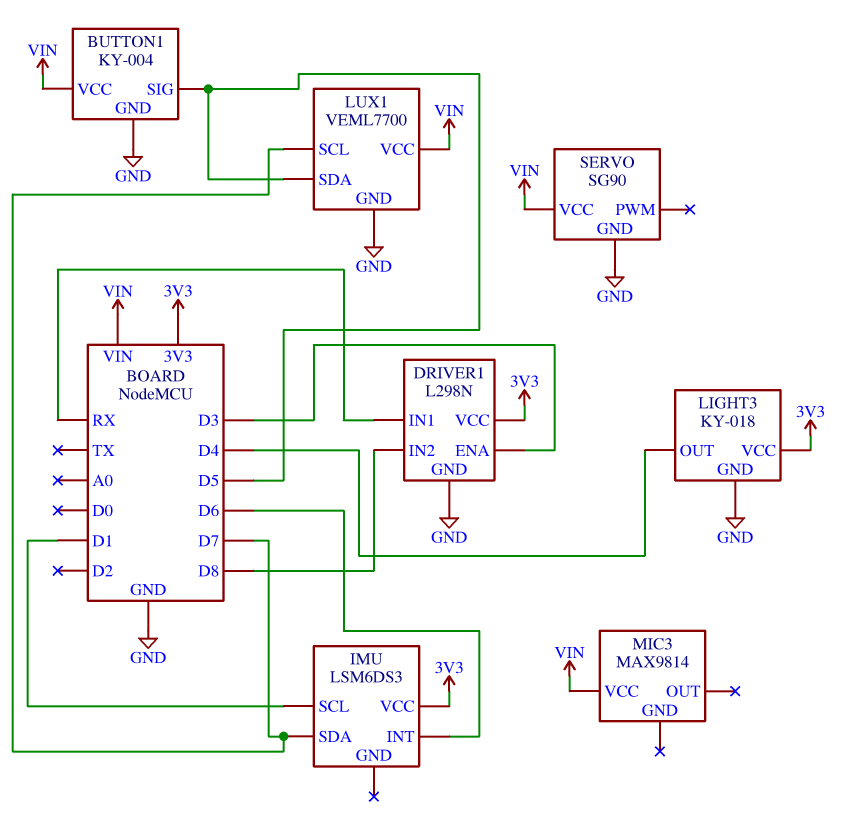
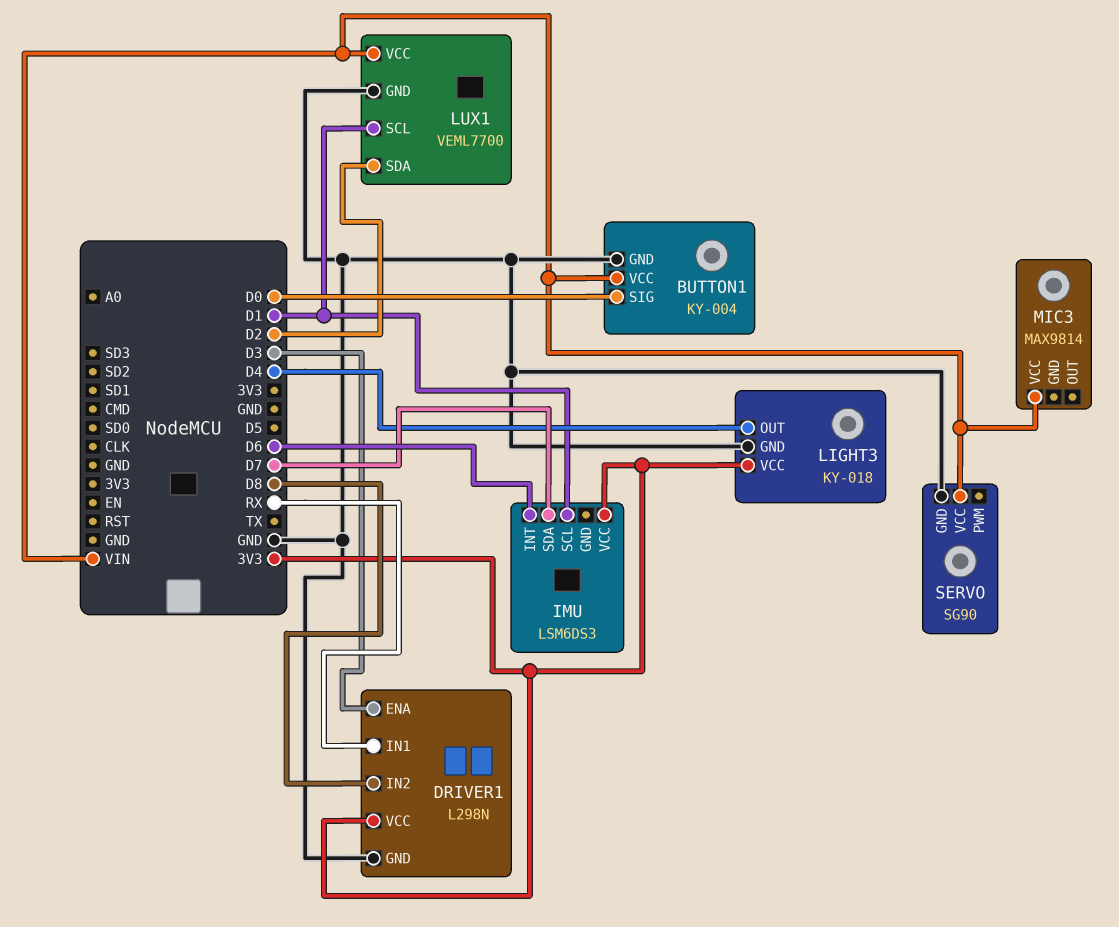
BUTTON1 pin SIG: D5 -> D0
LUX1 pin SCL: D7 -> D1
LUX1 pin SDA: D5 -> D2

